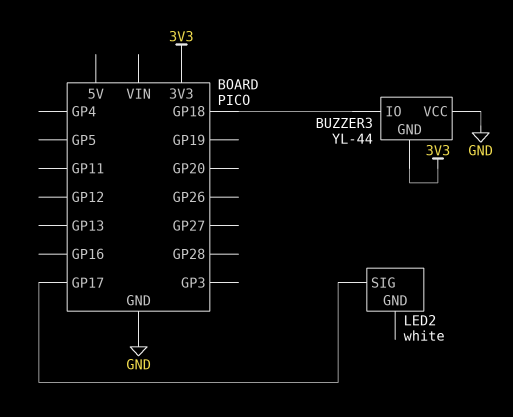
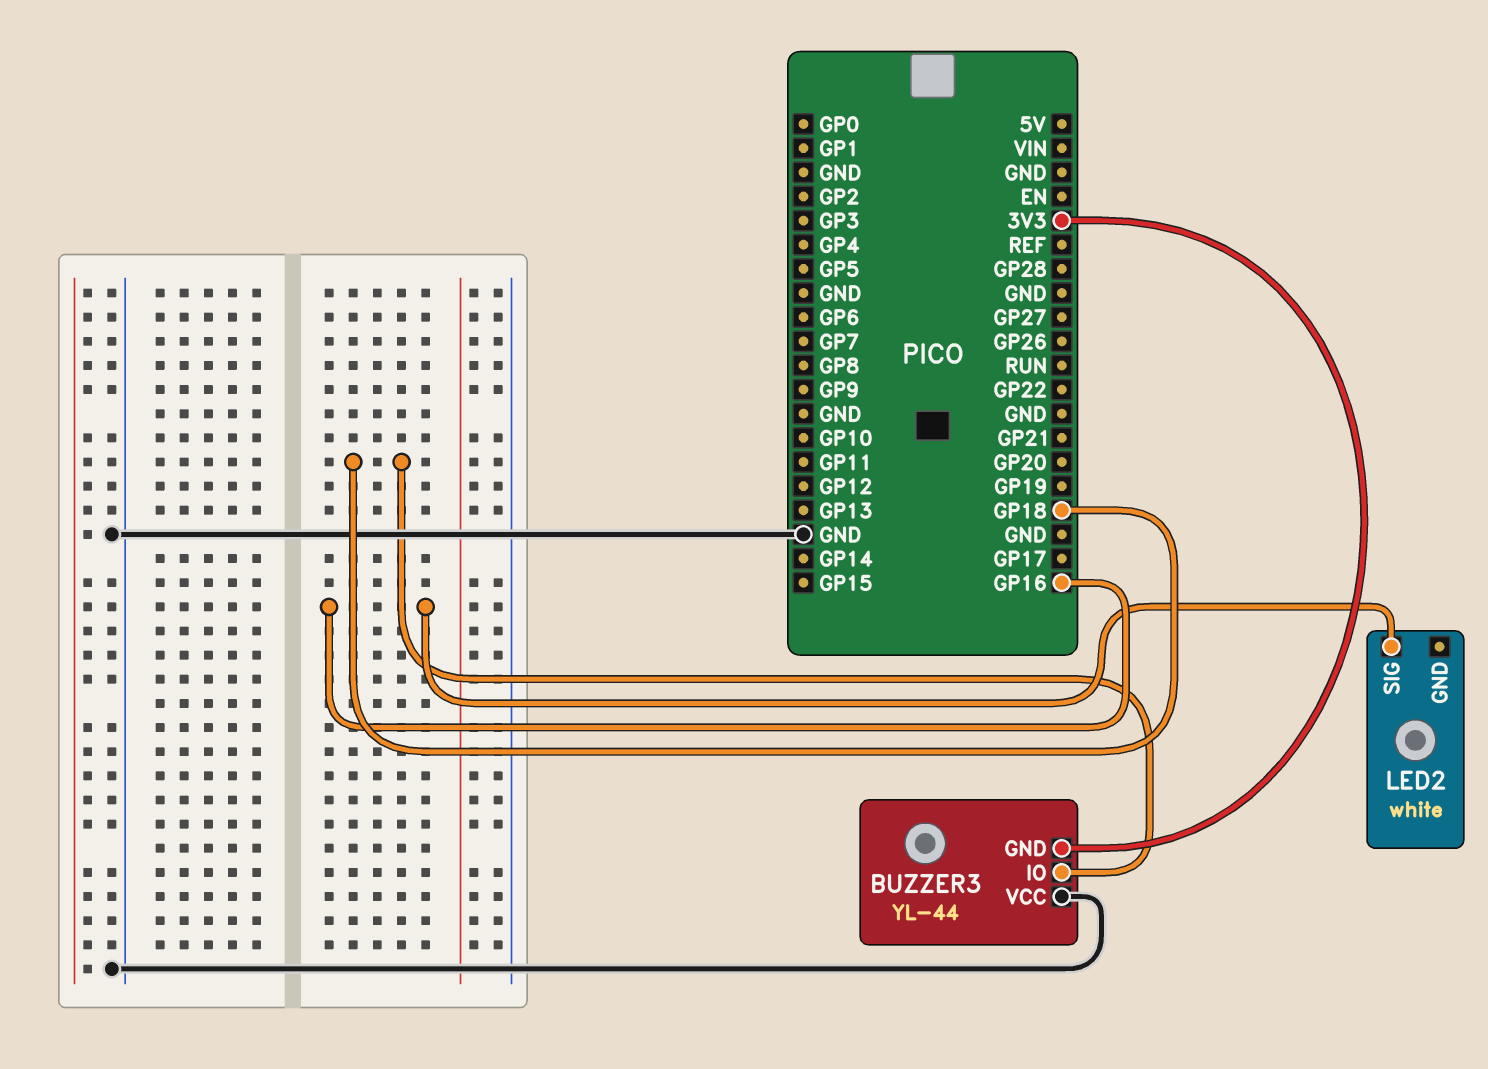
LED2 pin SIG: GP17 -> GP16

